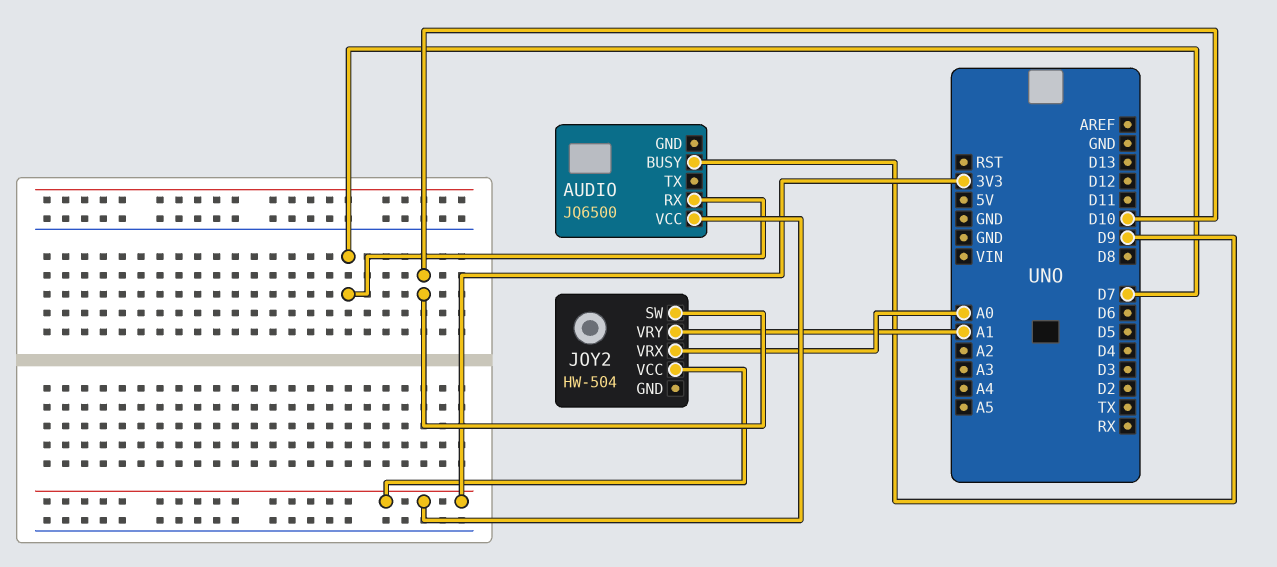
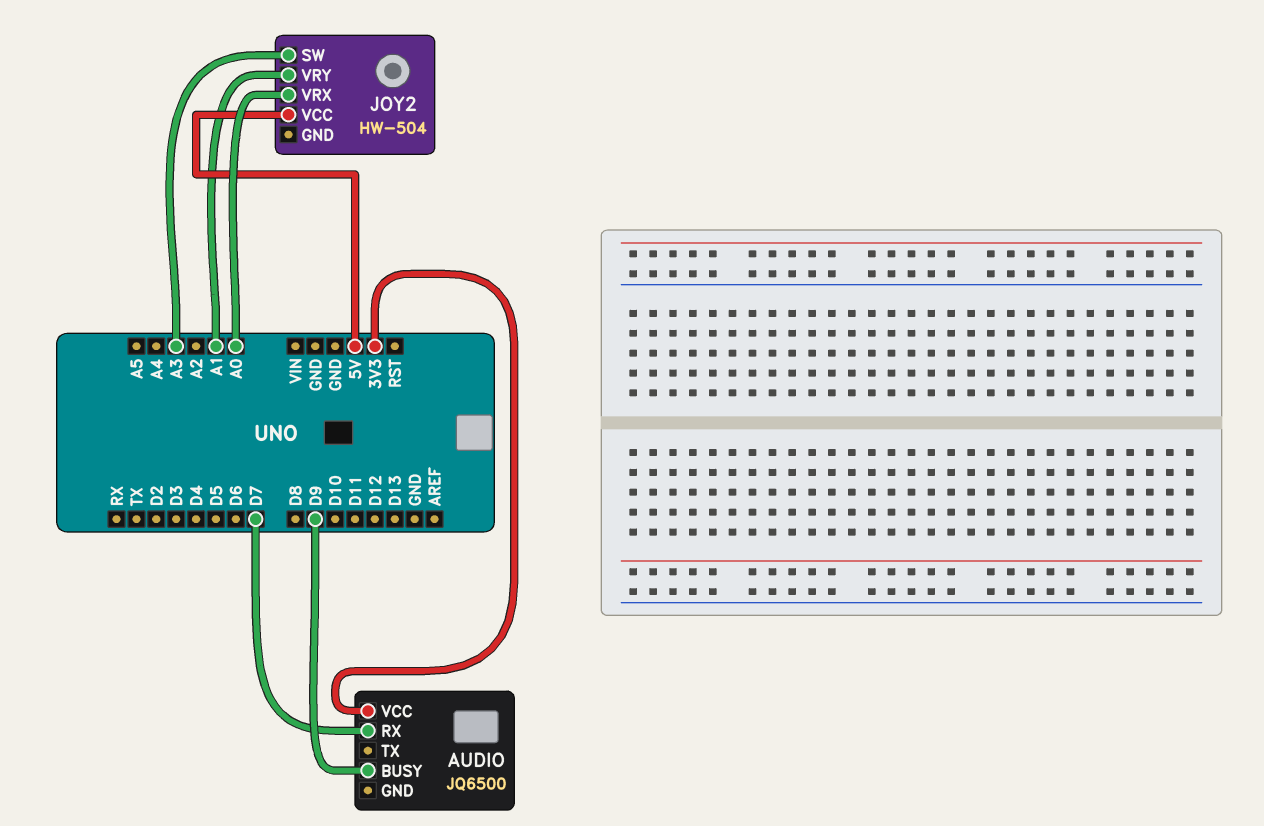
JOY2 pin SW: D10 -> A3
JOY2 pin VCC: 3V3 -> 5V

